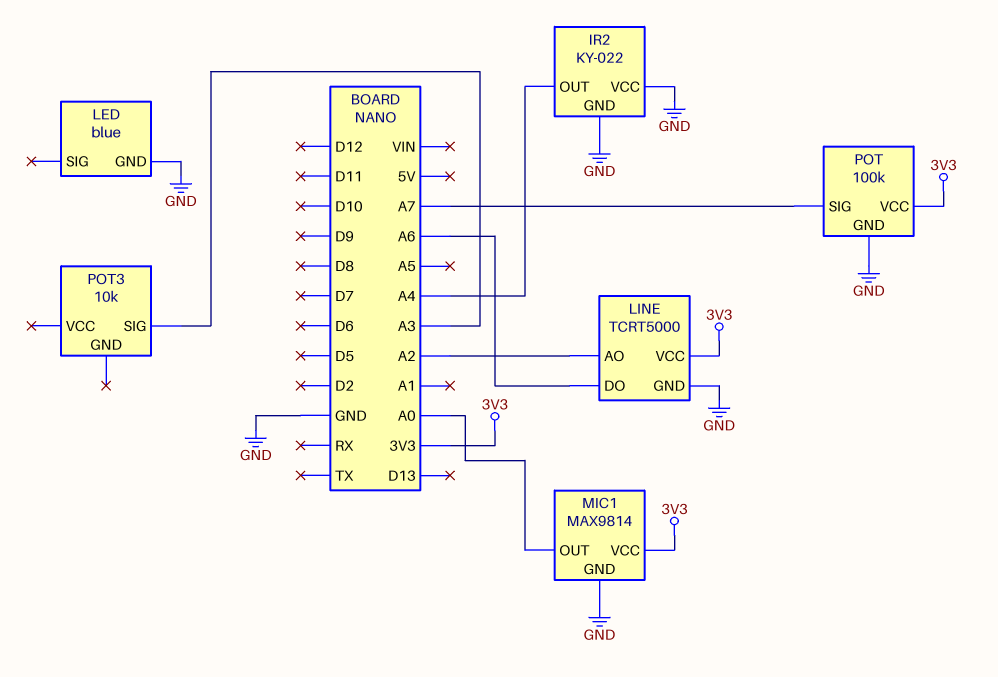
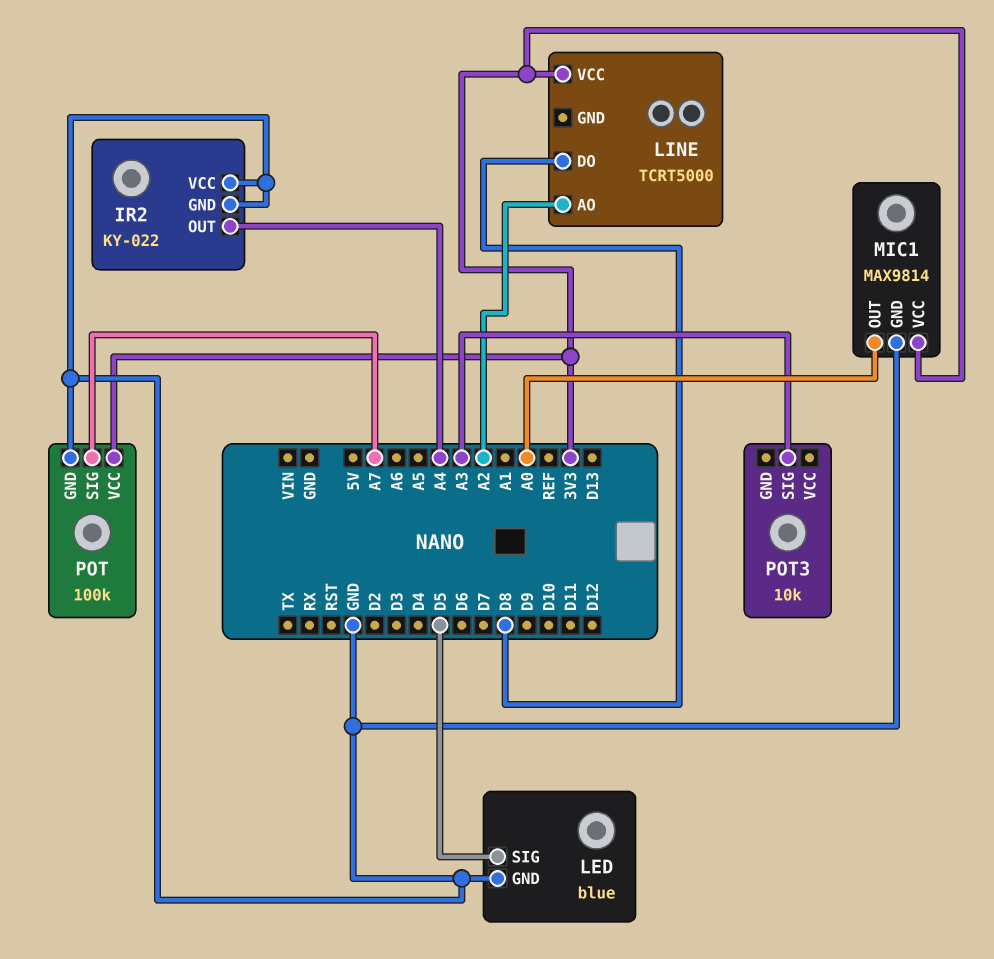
LED pin SIG: none -> D5
LINE pin DO: A6 -> D8
LINE pin GND: GND -> none

